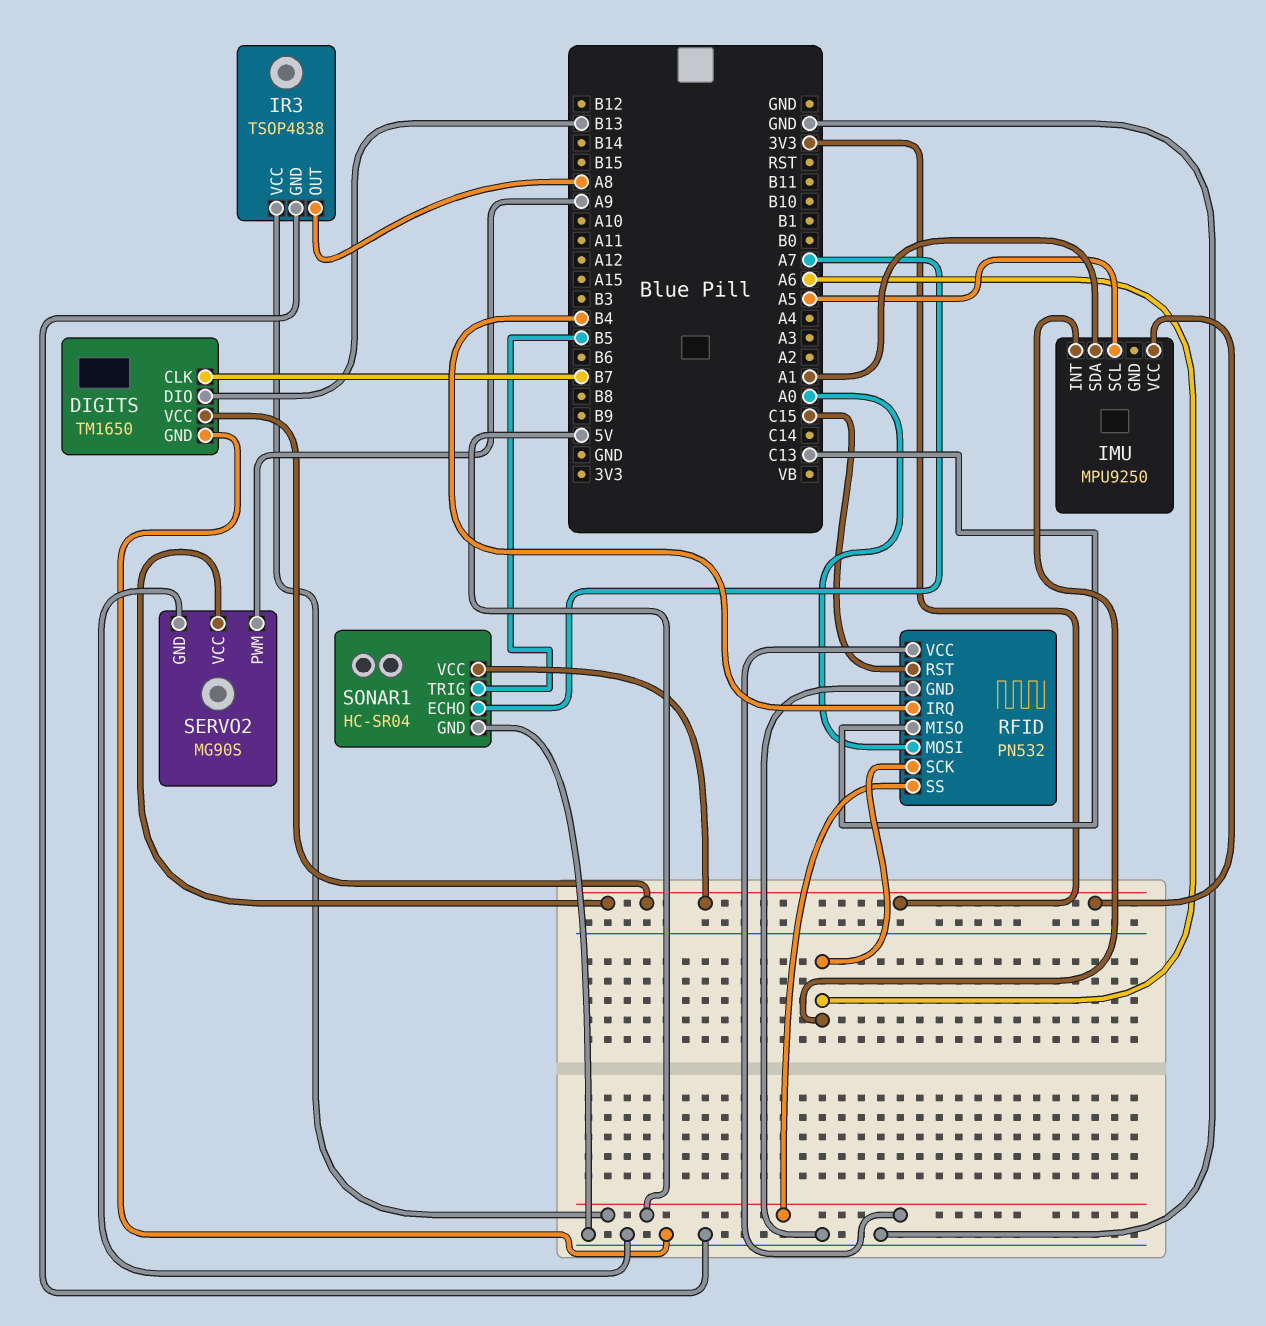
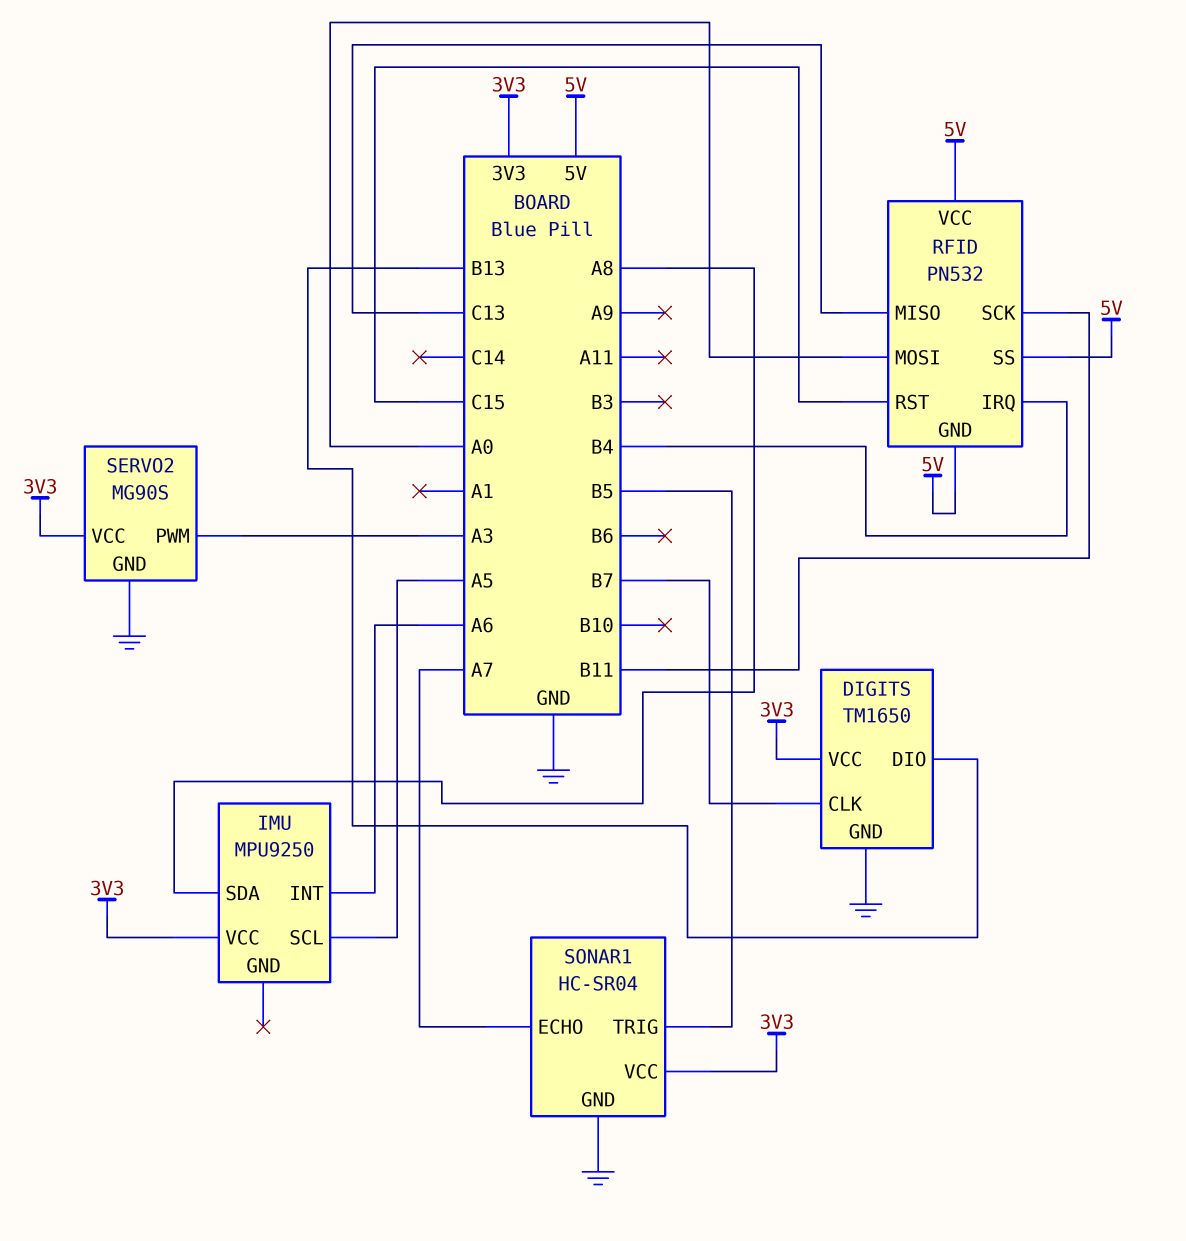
IMU pin SDA: A1 -> A8
IR3: TSOP4838 -> none
IR3 pin GND: GND -> none
IR3 pin OUT: A8 -> none
IR3 pin VCC: 5V -> none
RFID pin GND: GND -> 5V
RFID pin SCK: A6 -> B11
SERVO2 pin PWM: A9 -> A3

